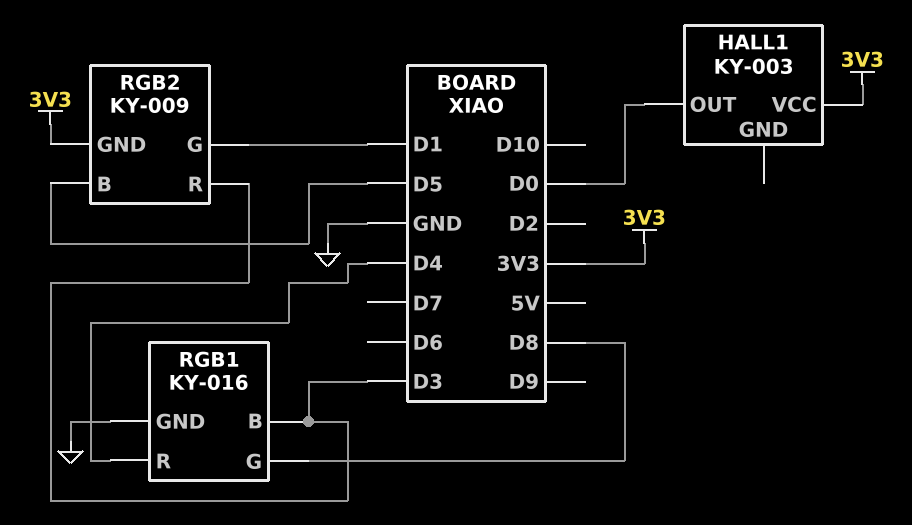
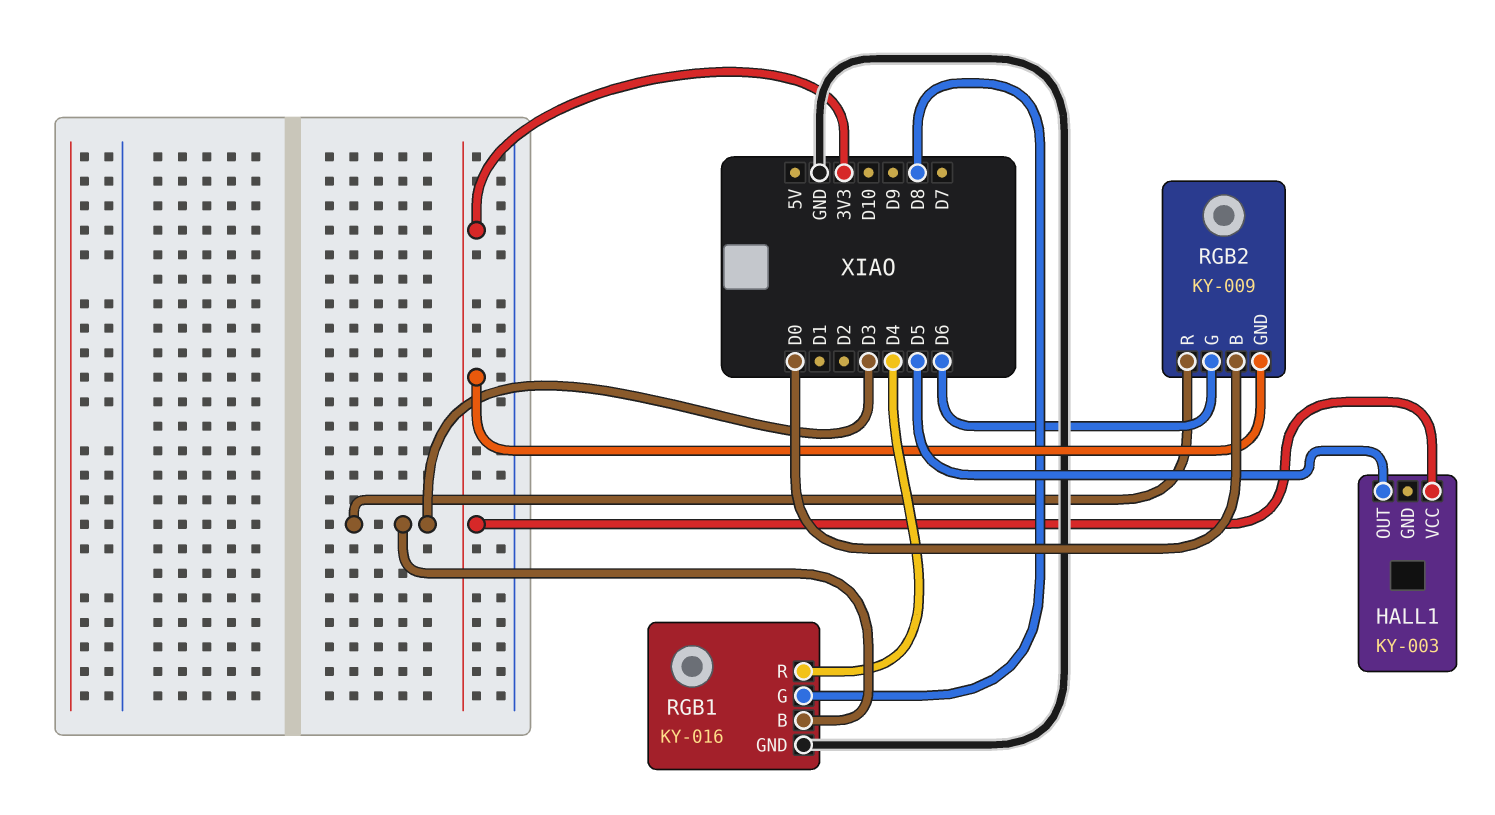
HALL1 pin OUT: D0 -> D5
RGB2 pin B: D5 -> D0
RGB2 pin G: D1 -> D6

